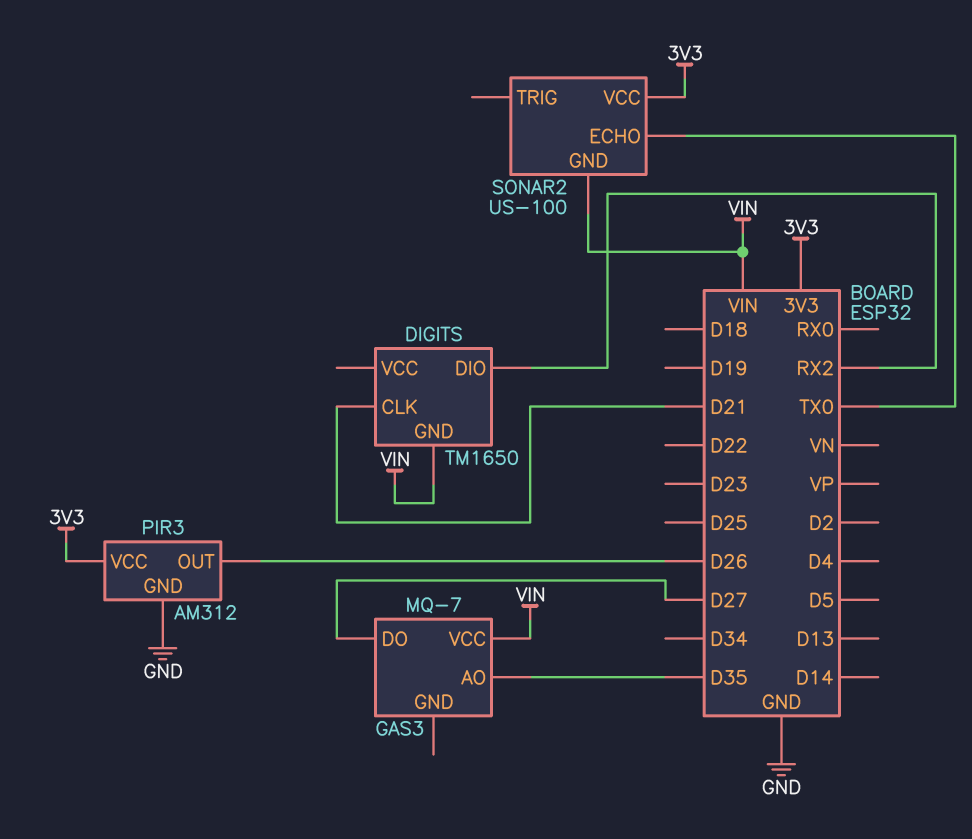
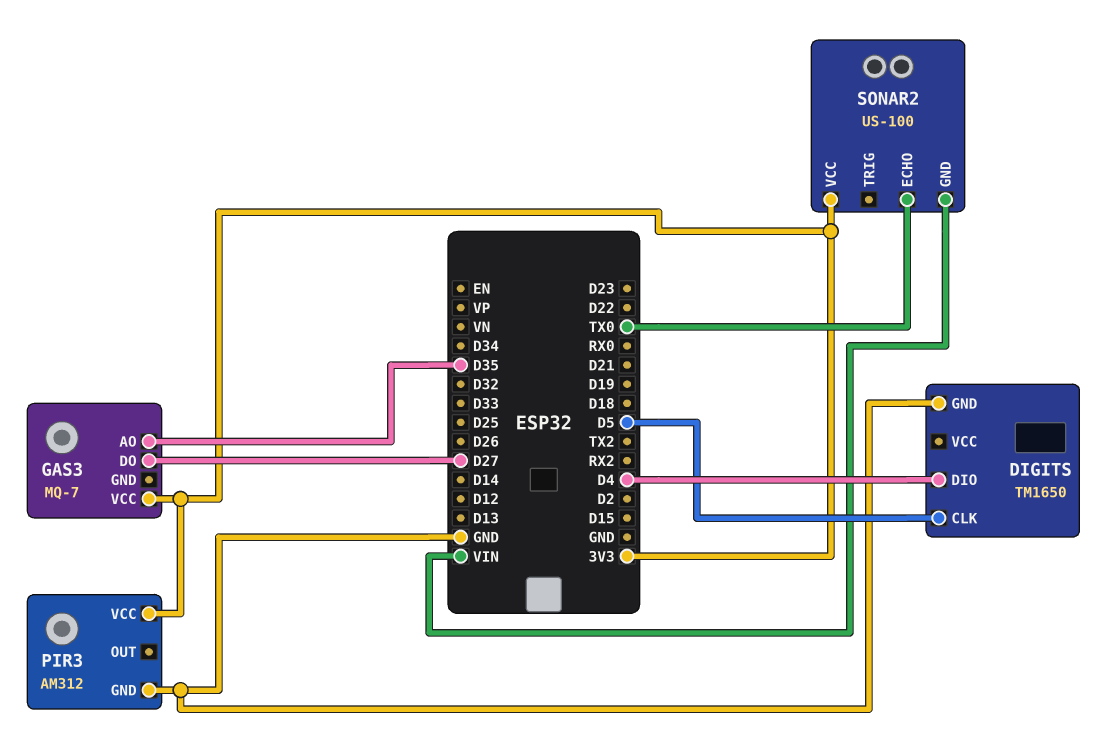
DIGITS pin CLK: D21 -> D5
DIGITS pin DIO: RX2 -> D4
DIGITS pin GND: VIN -> GND
GAS3 pin VCC: VIN -> 3V3
PIR3 pin OUT: D26 -> none

